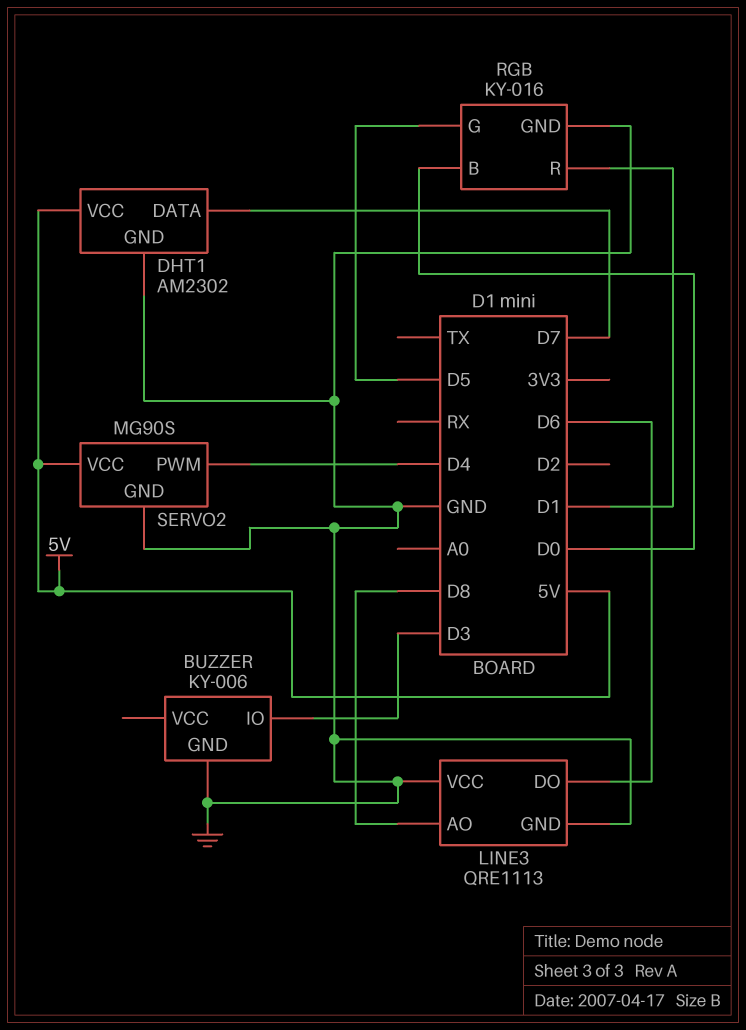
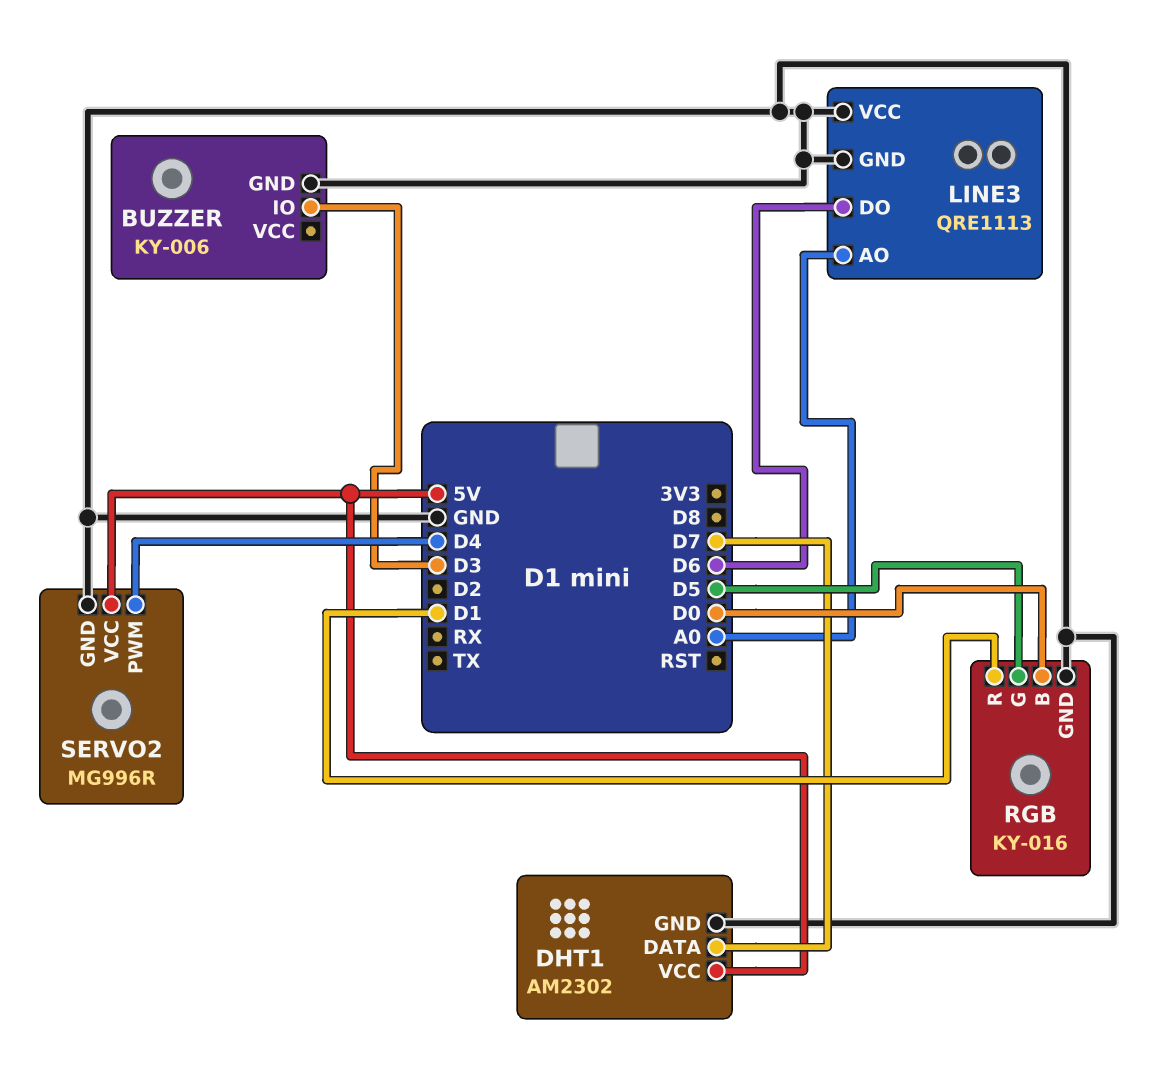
LINE3 pin AO: D8 -> A0
SERVO2: MG90S -> MG996R

